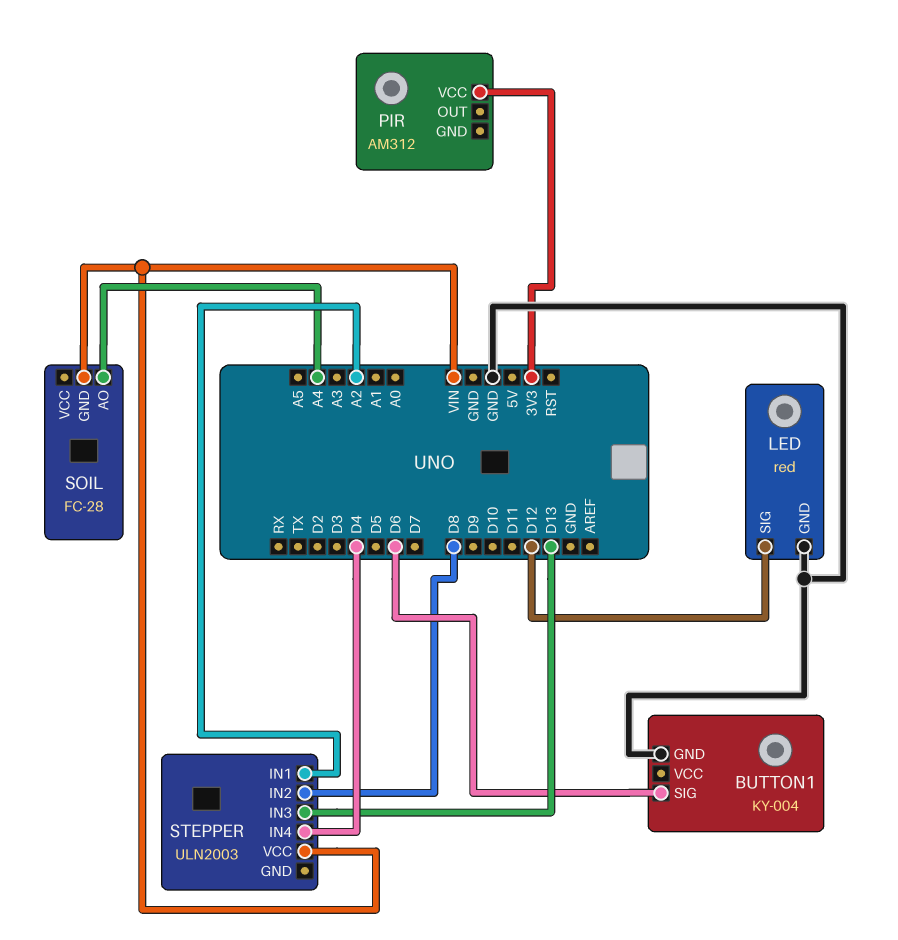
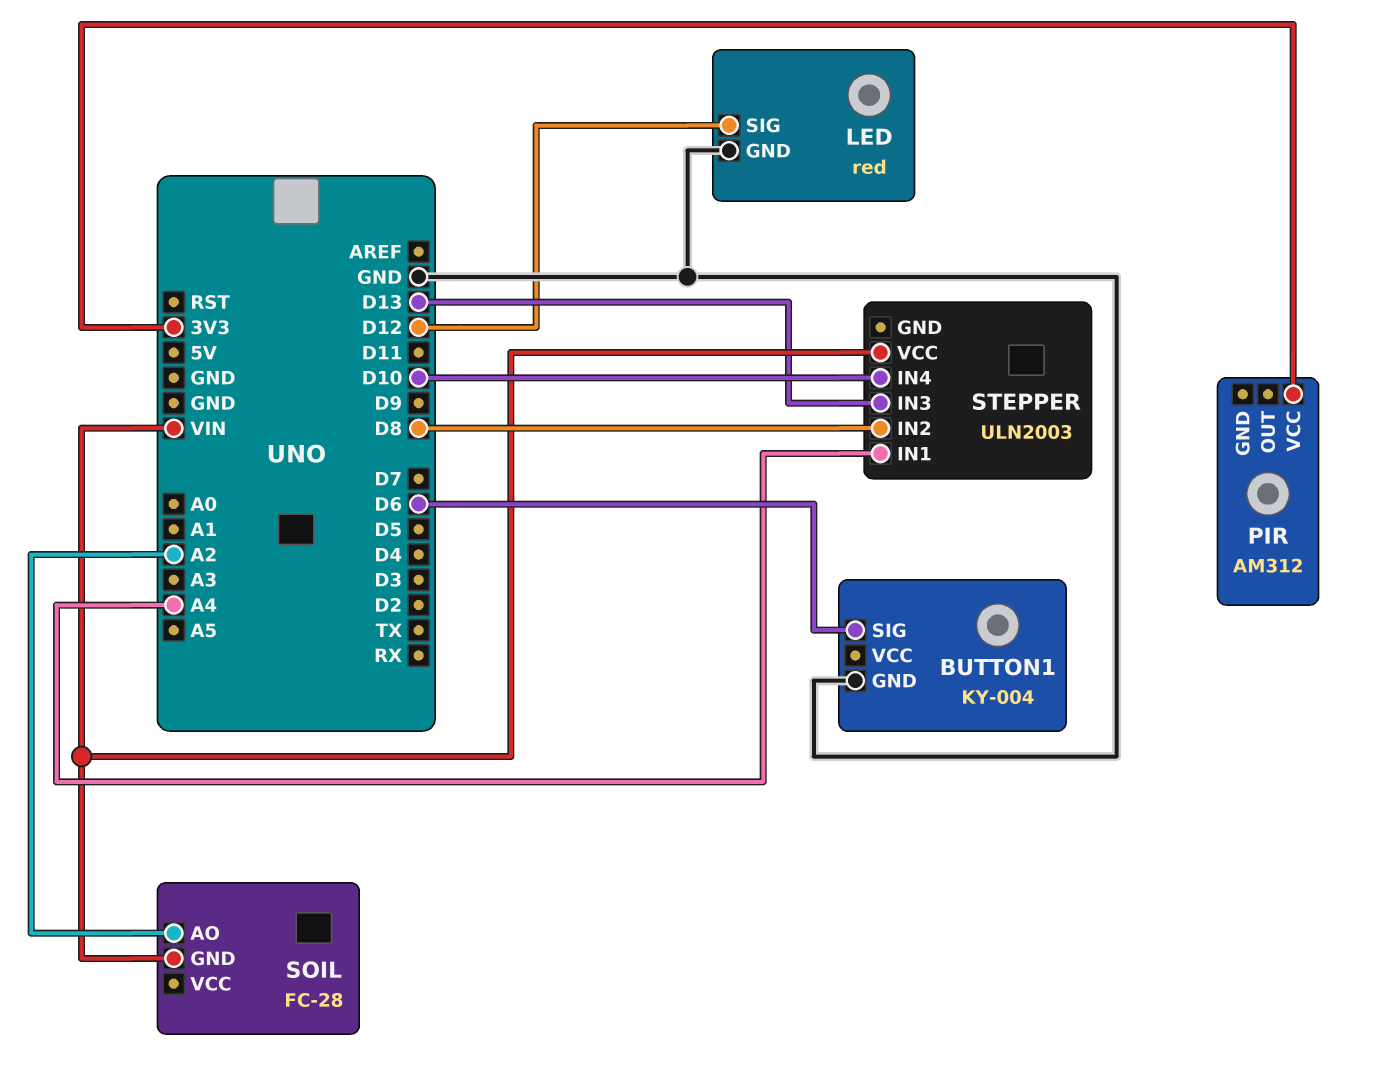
SOIL pin AO: A4 -> A2
STEPPER pin IN1: A2 -> A4
STEPPER pin IN4: D4 -> D10

